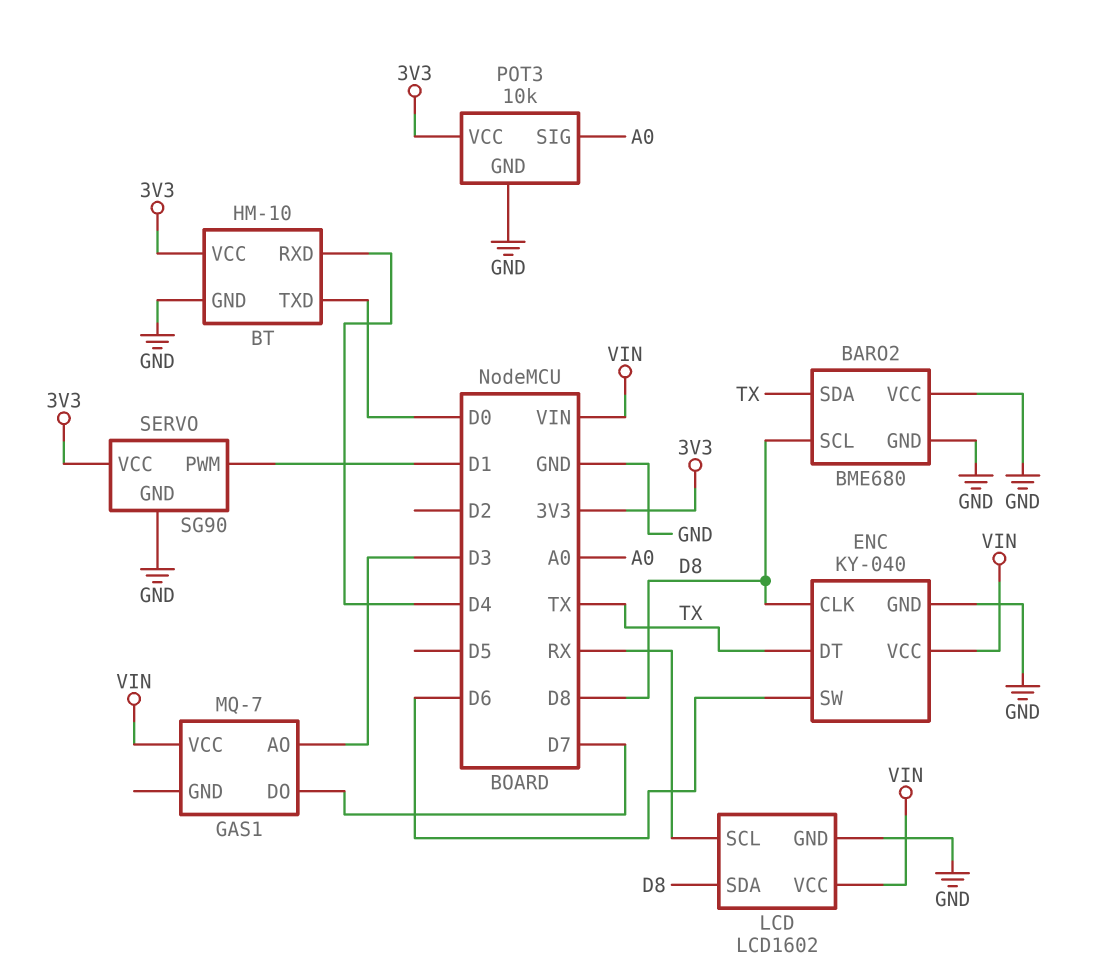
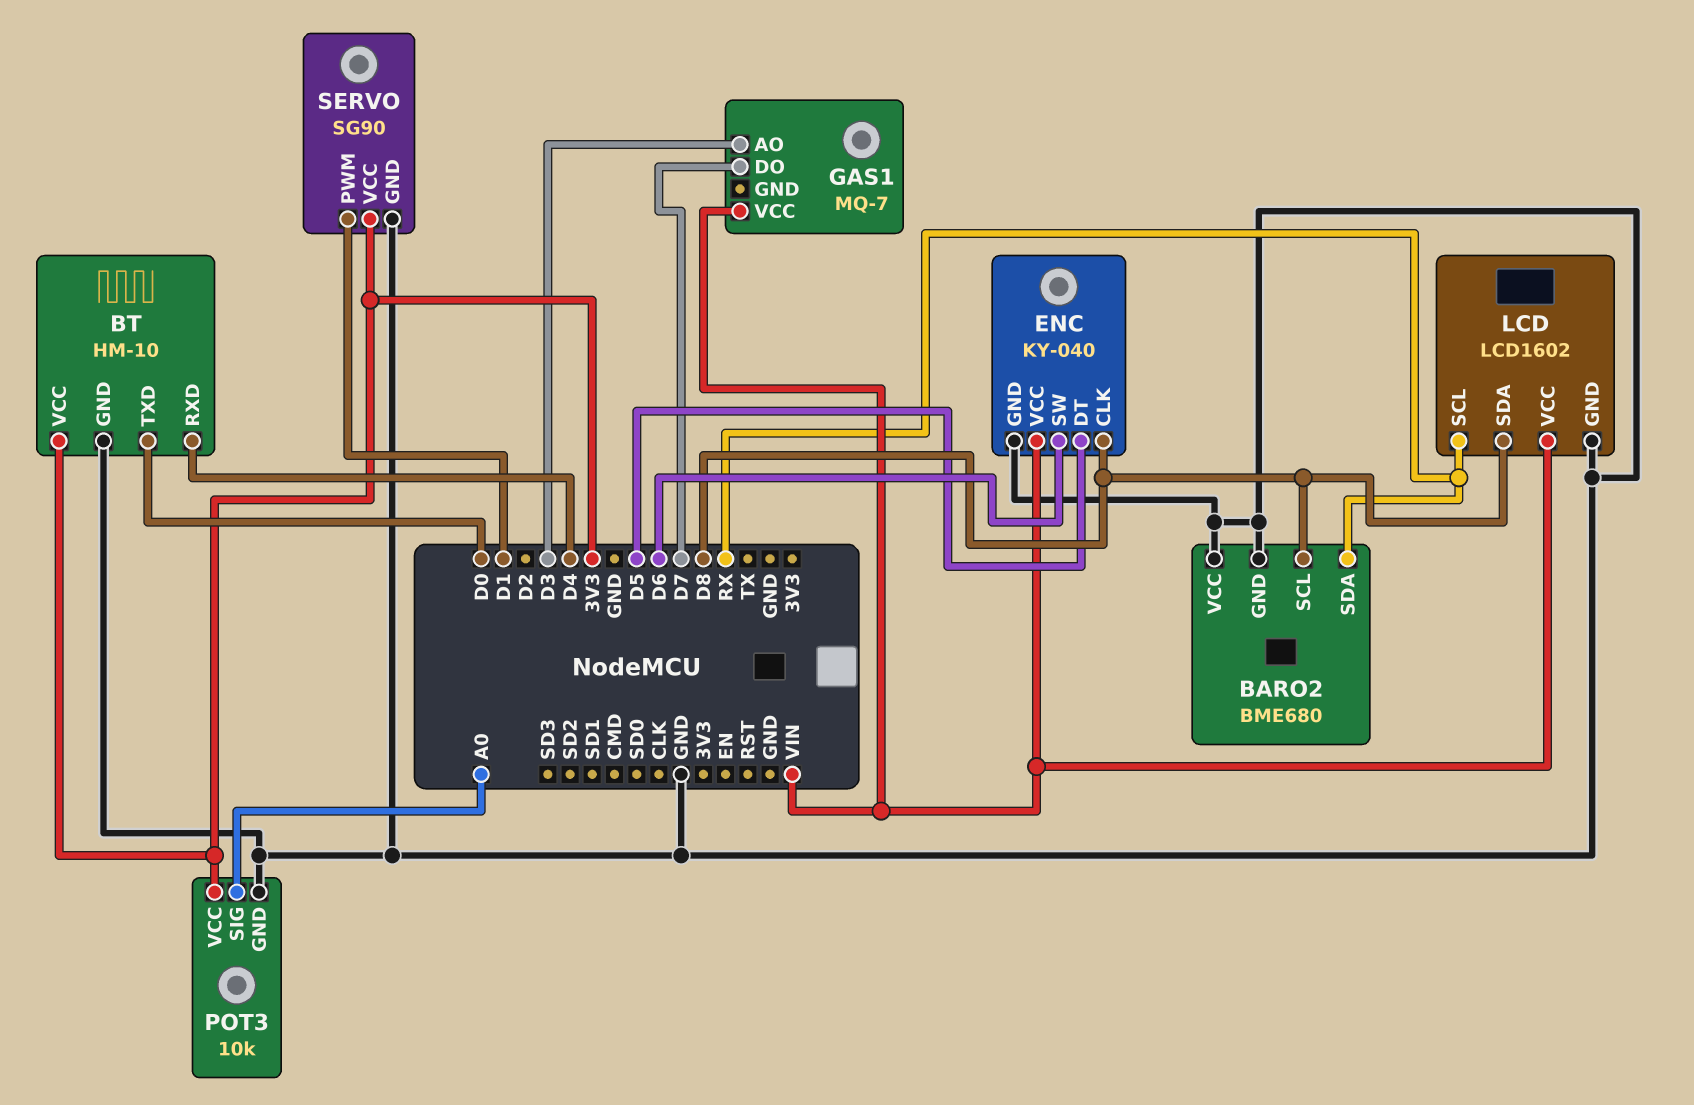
BARO2 pin SDA: TX -> RX
ENC pin DT: TX -> D5

